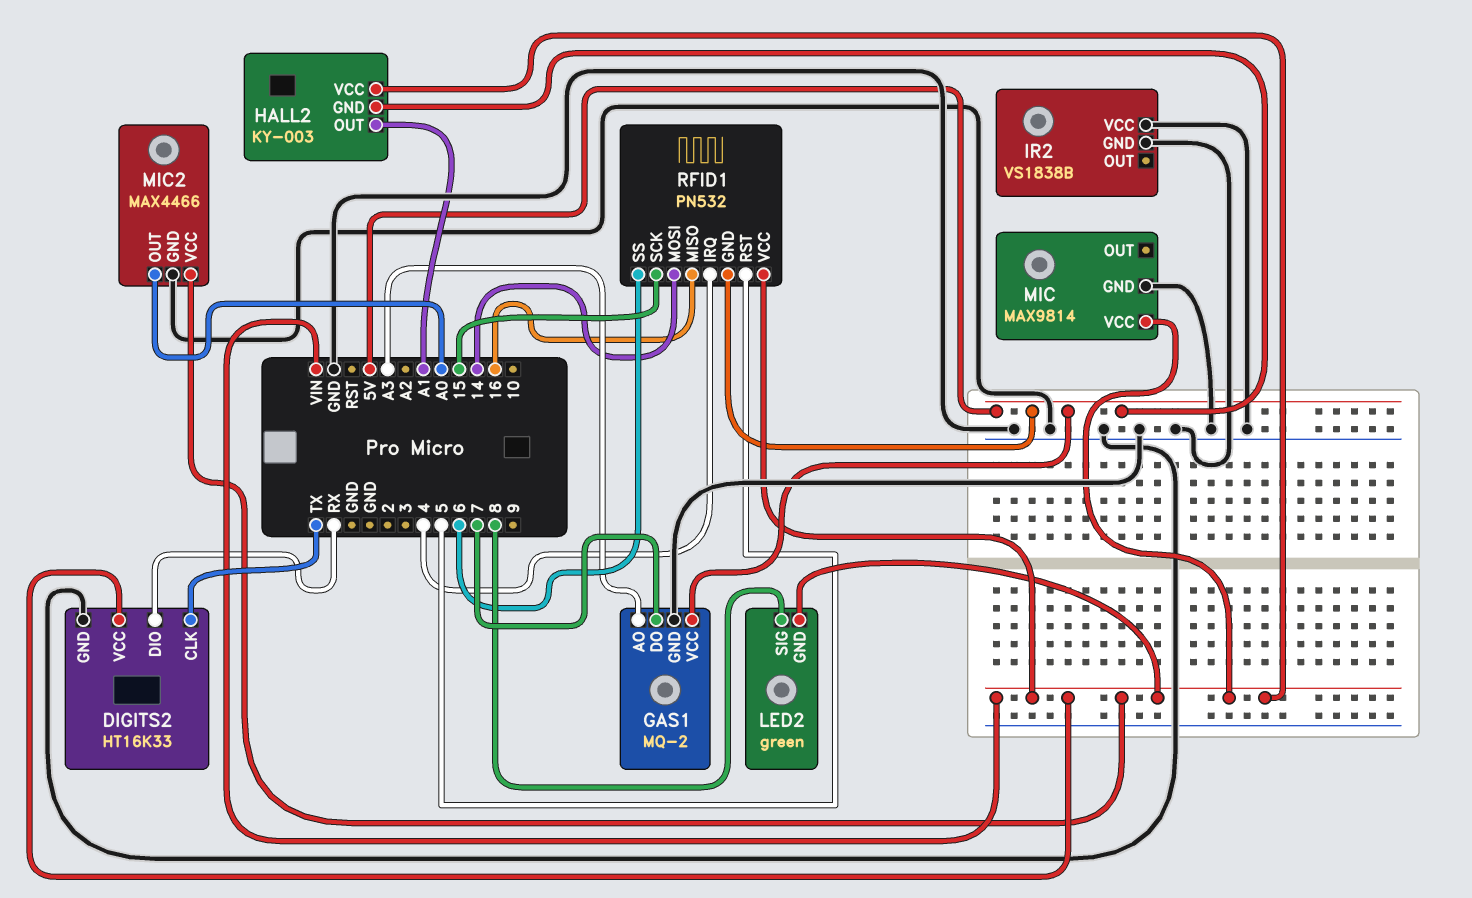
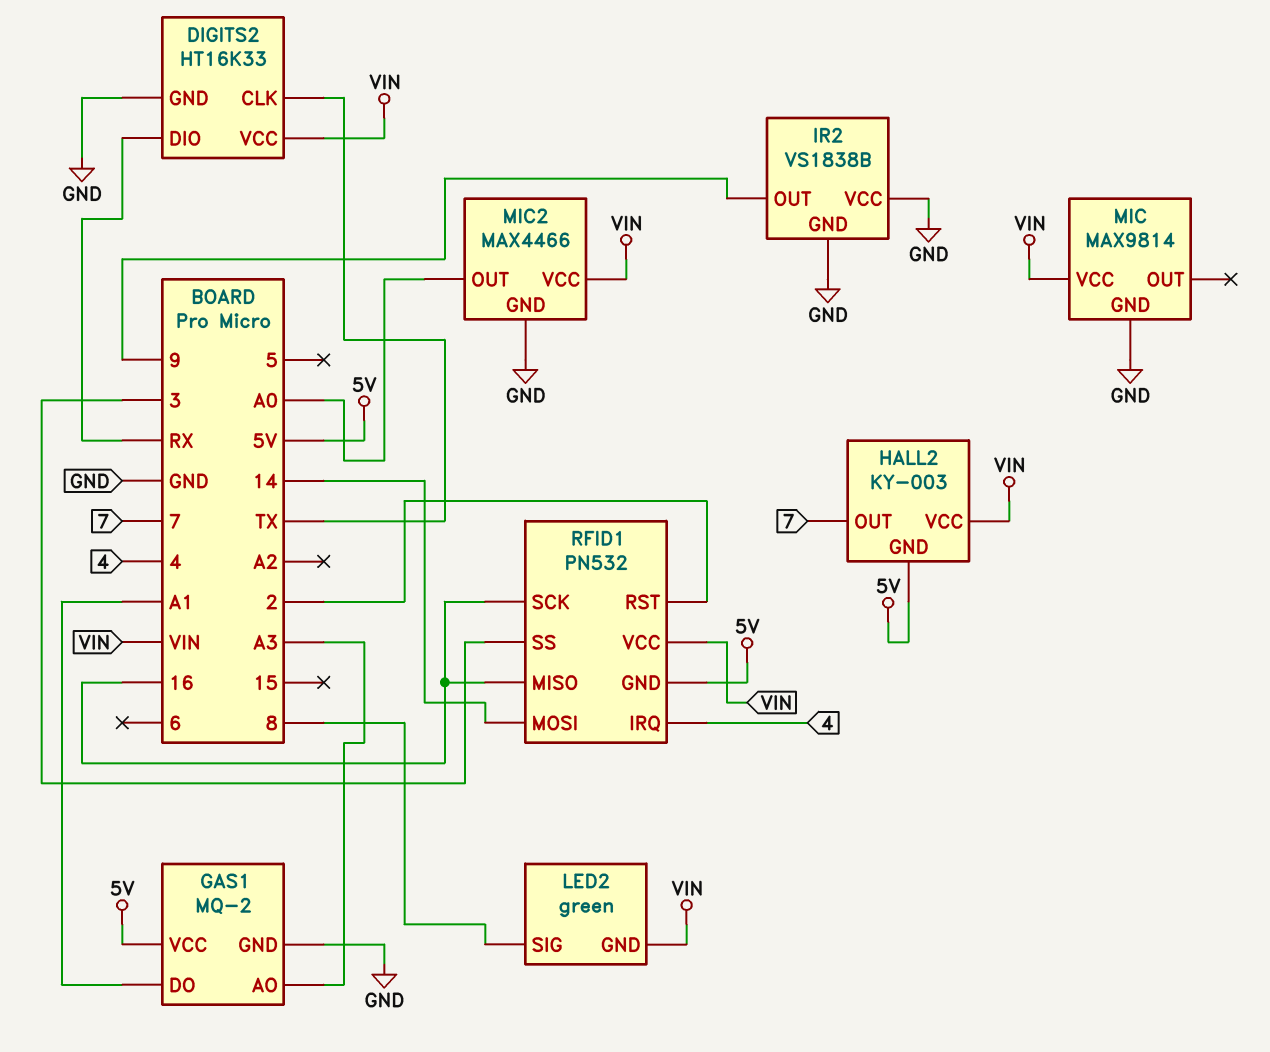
GAS1 pin DO: 7 -> A1
HALL2 pin OUT: A1 -> 7
IR2 pin OUT: none -> 9
RFID1 pin RST: 5 -> 2
RFID1 pin SCK: 15 -> 16
RFID1 pin SS: 6 -> 3

